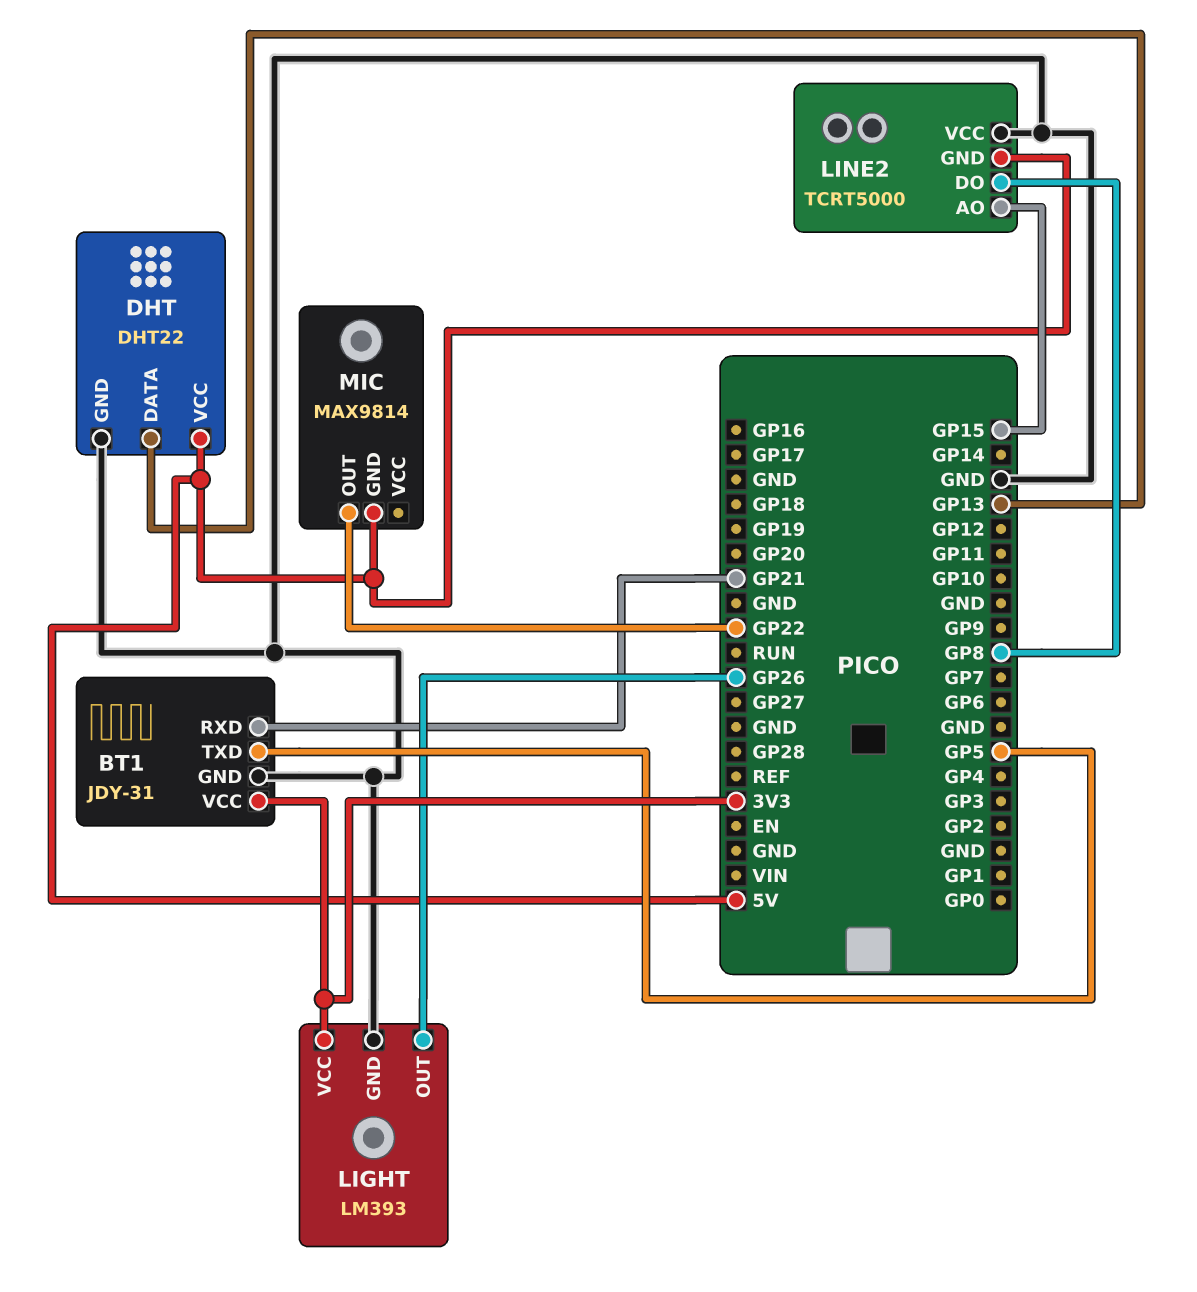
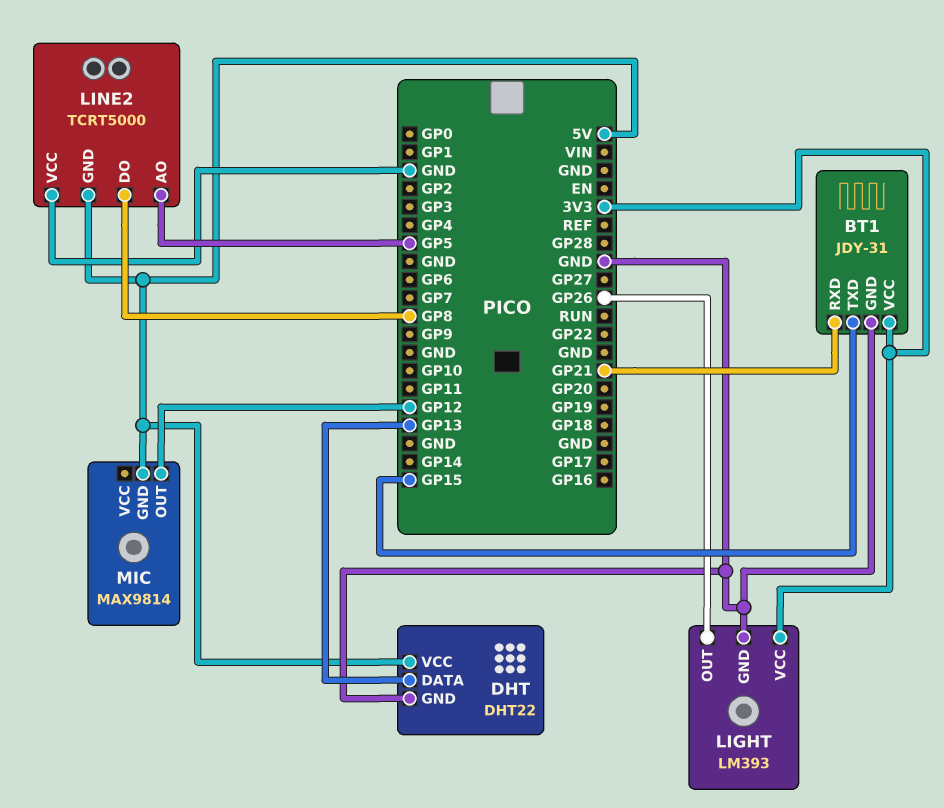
BT1 pin TXD: GP5 -> GP15
LINE2 pin AO: GP15 -> GP5
MIC pin OUT: GP22 -> GP12

